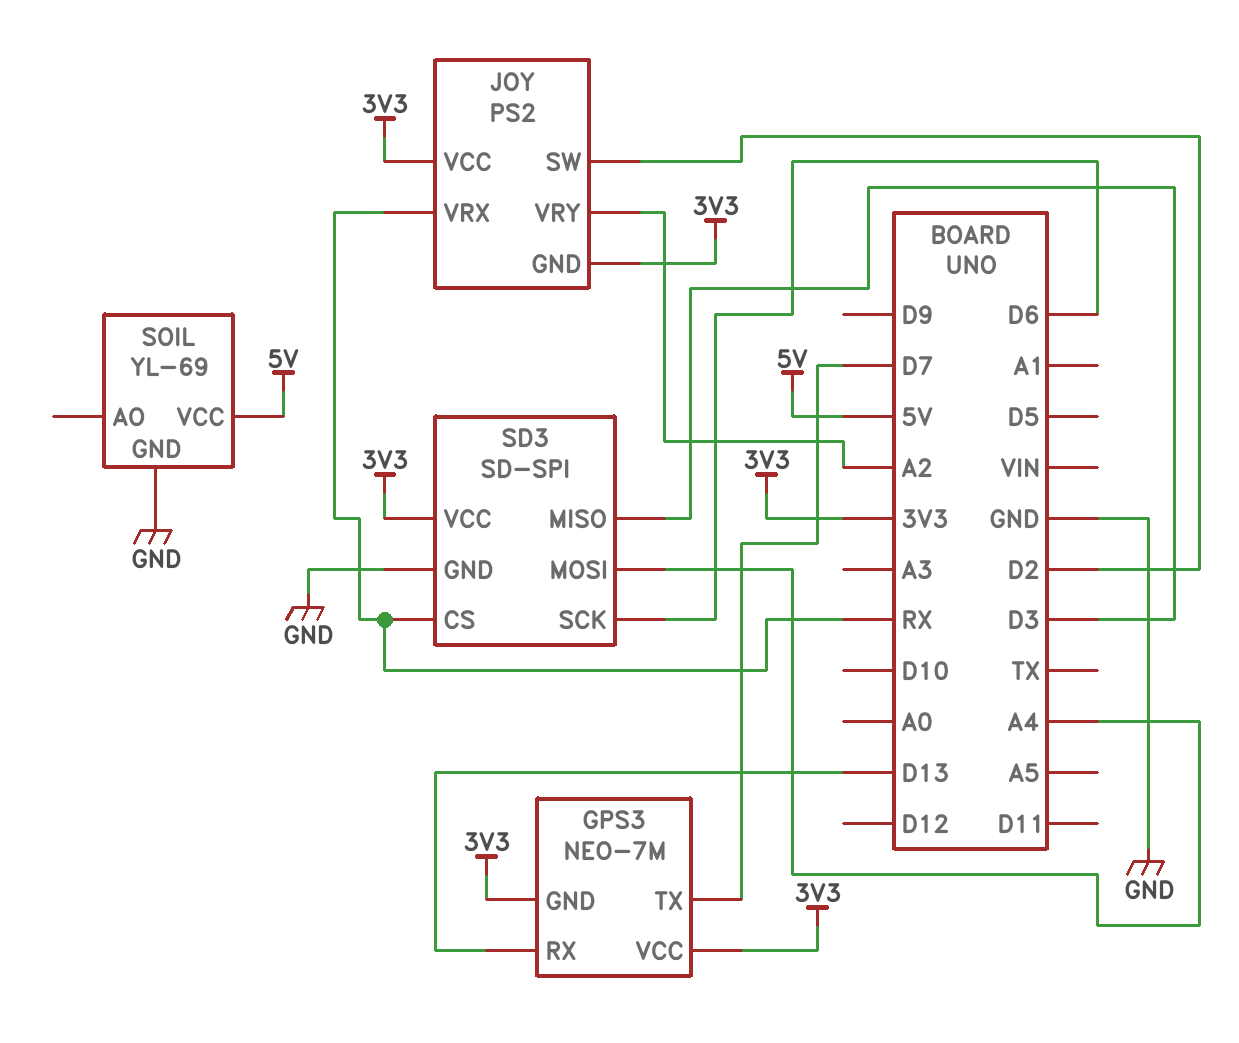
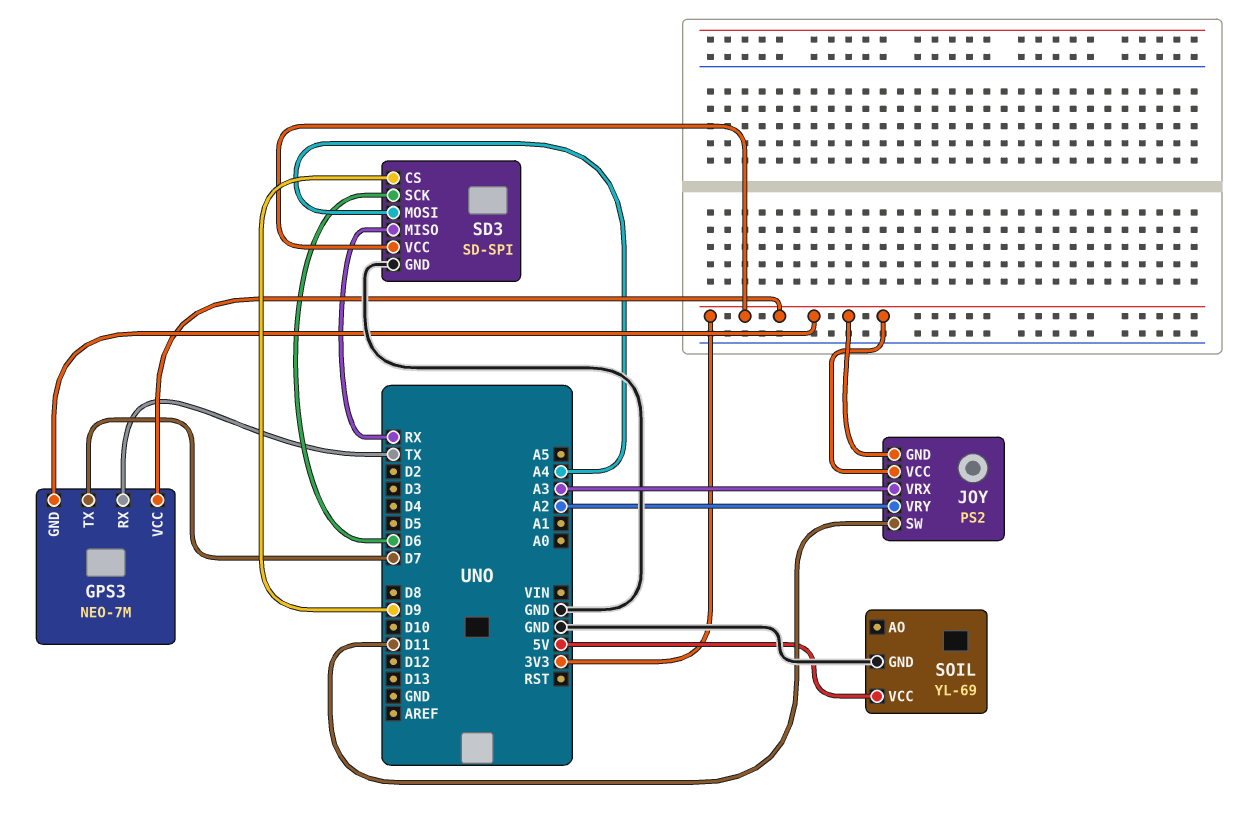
GPS3 pin RX: D13 -> TX
JOY pin SW: D2 -> D11
JOY pin VRX: RX -> A3
SD3 pin CS: RX -> D9
SD3 pin MISO: D3 -> RX

